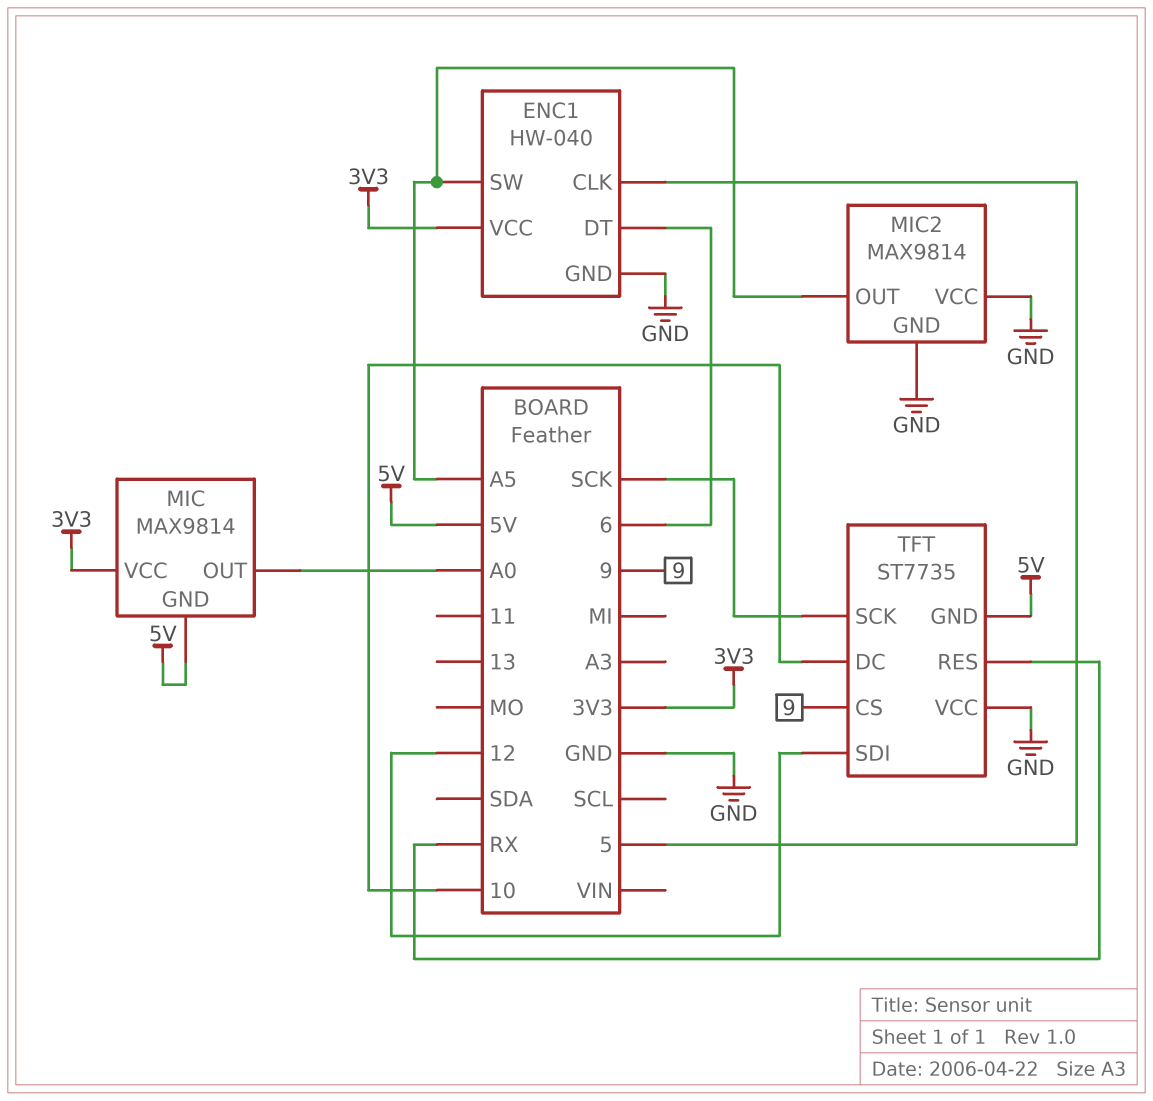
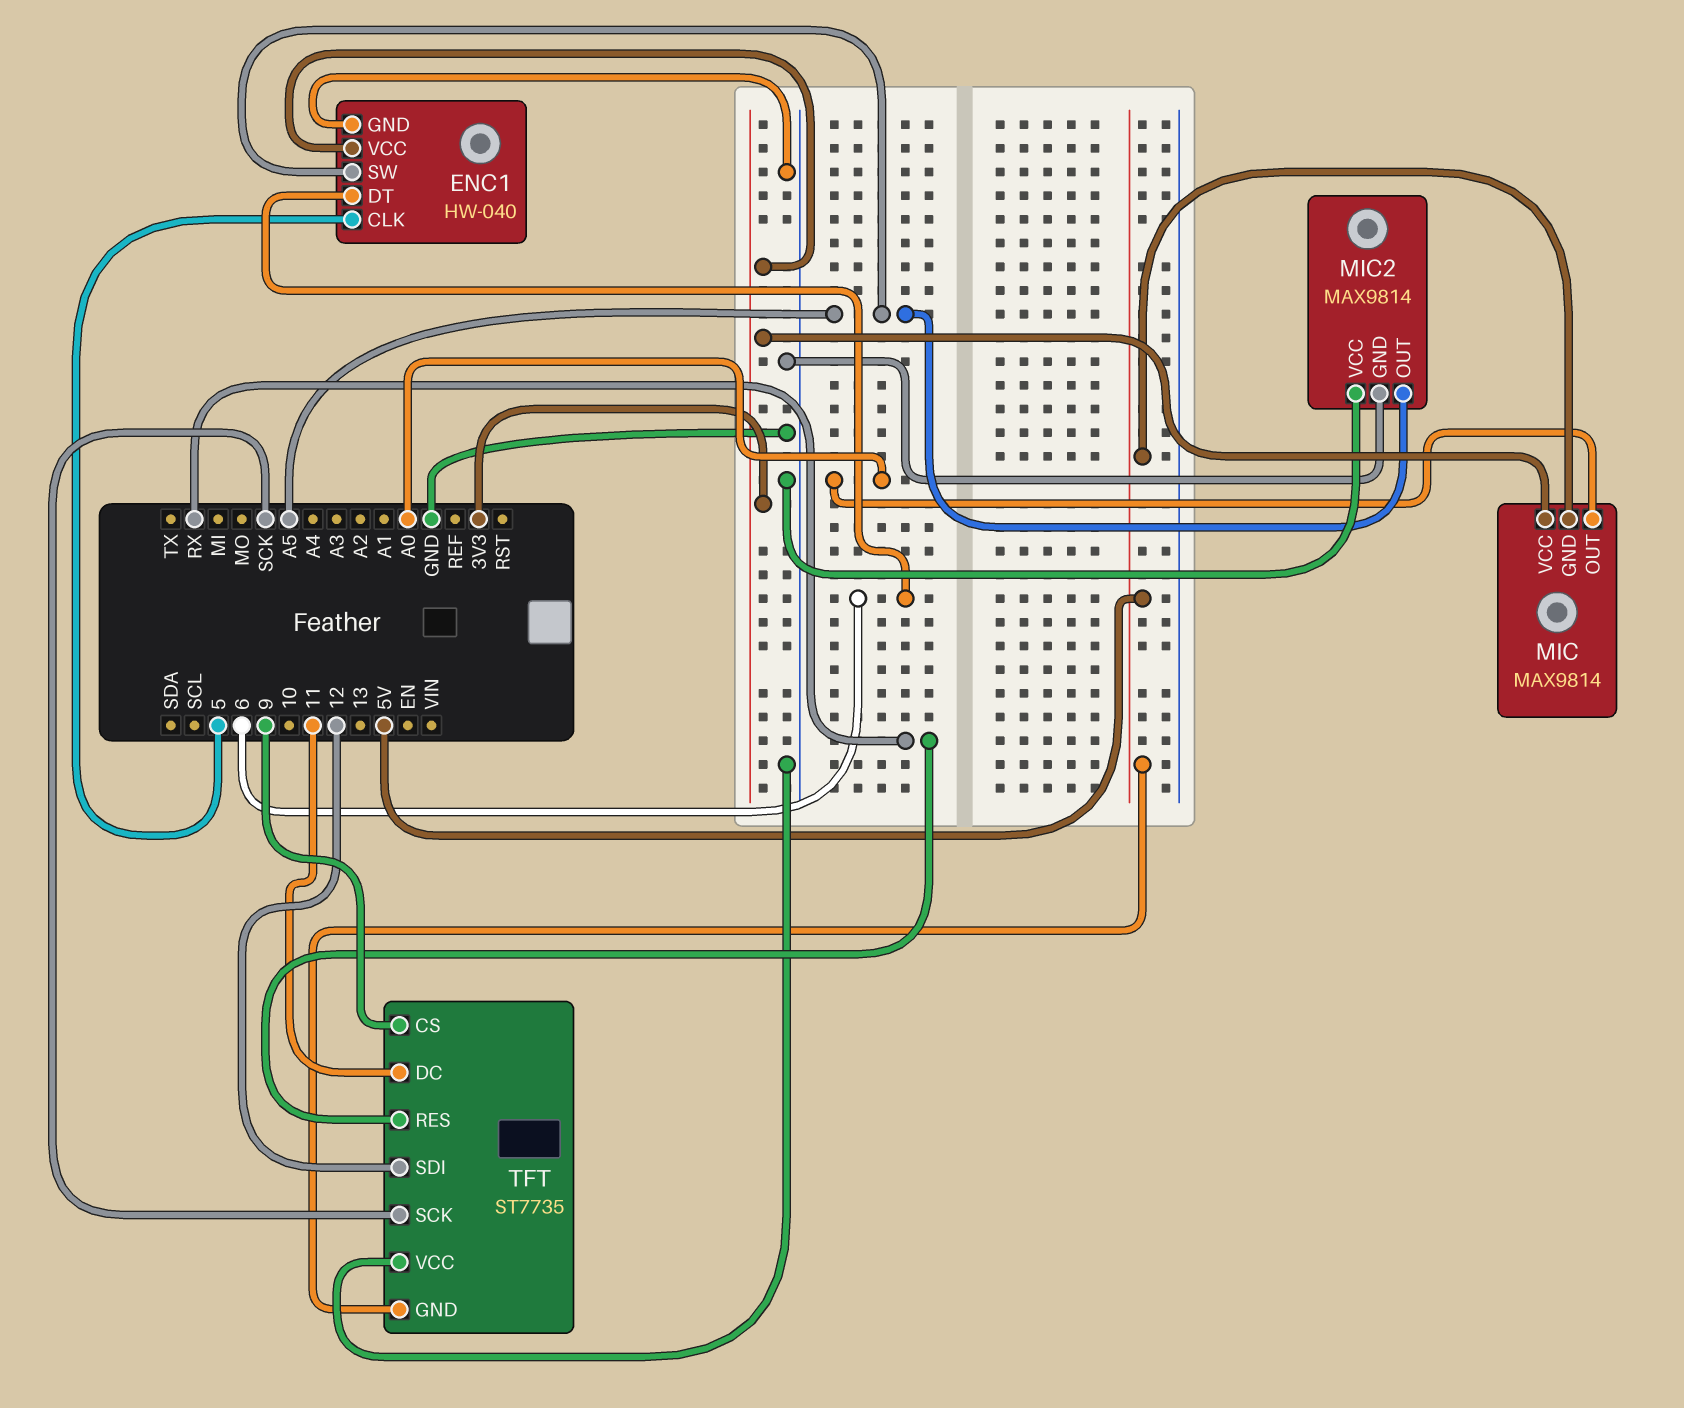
TFT pin DC: 10 -> 11

